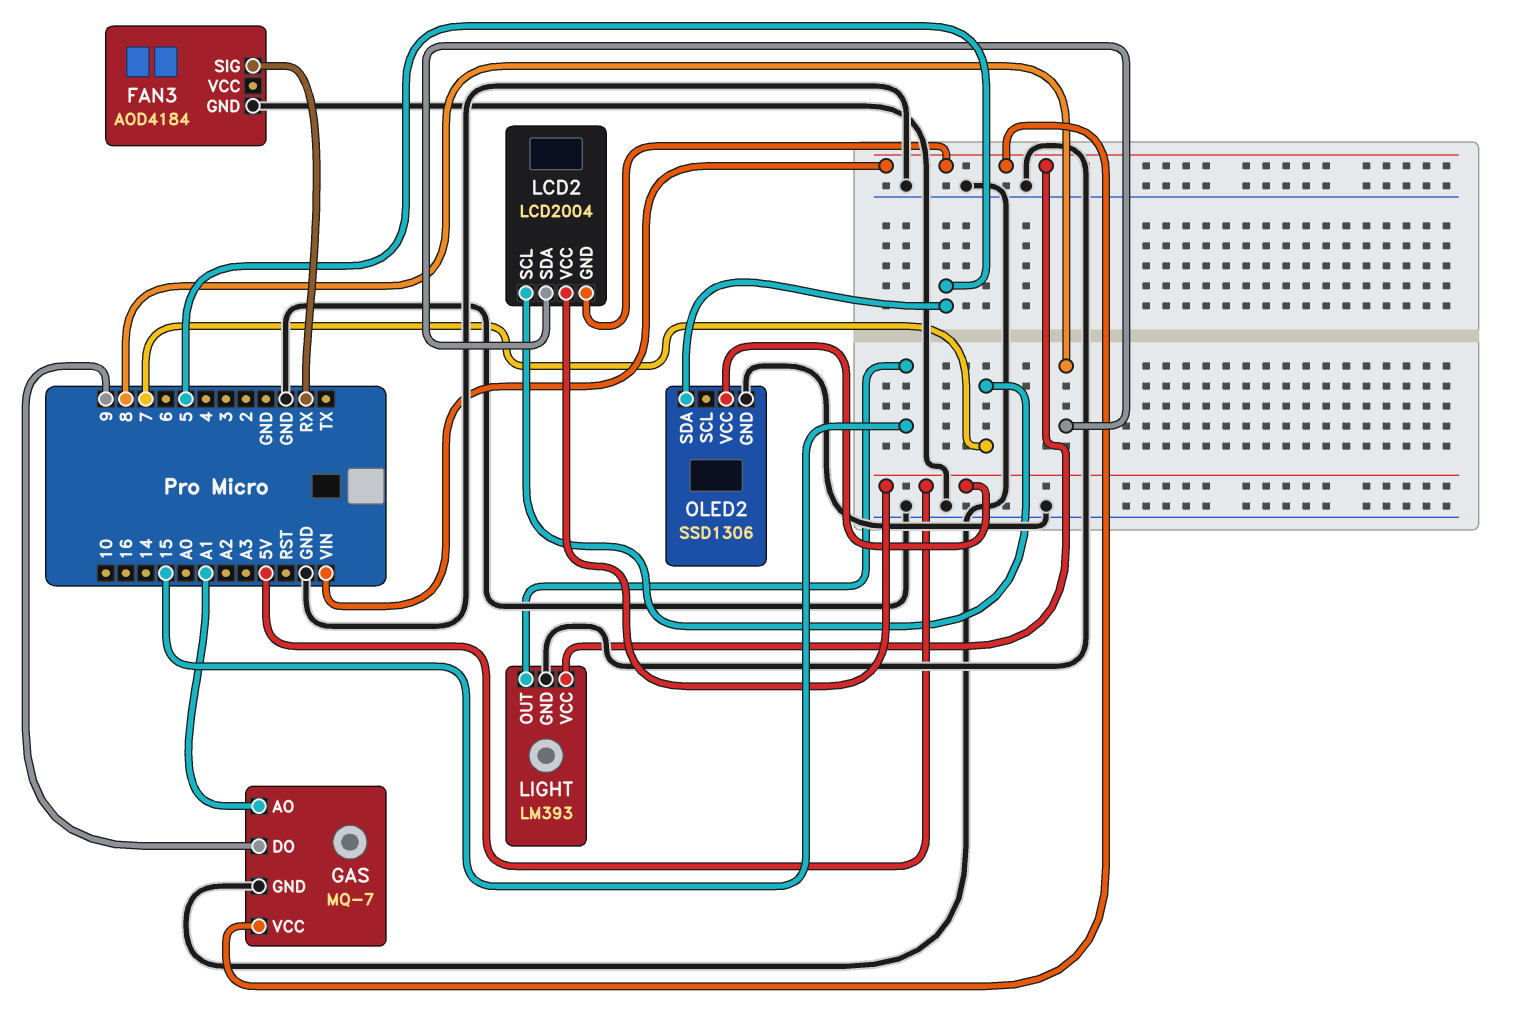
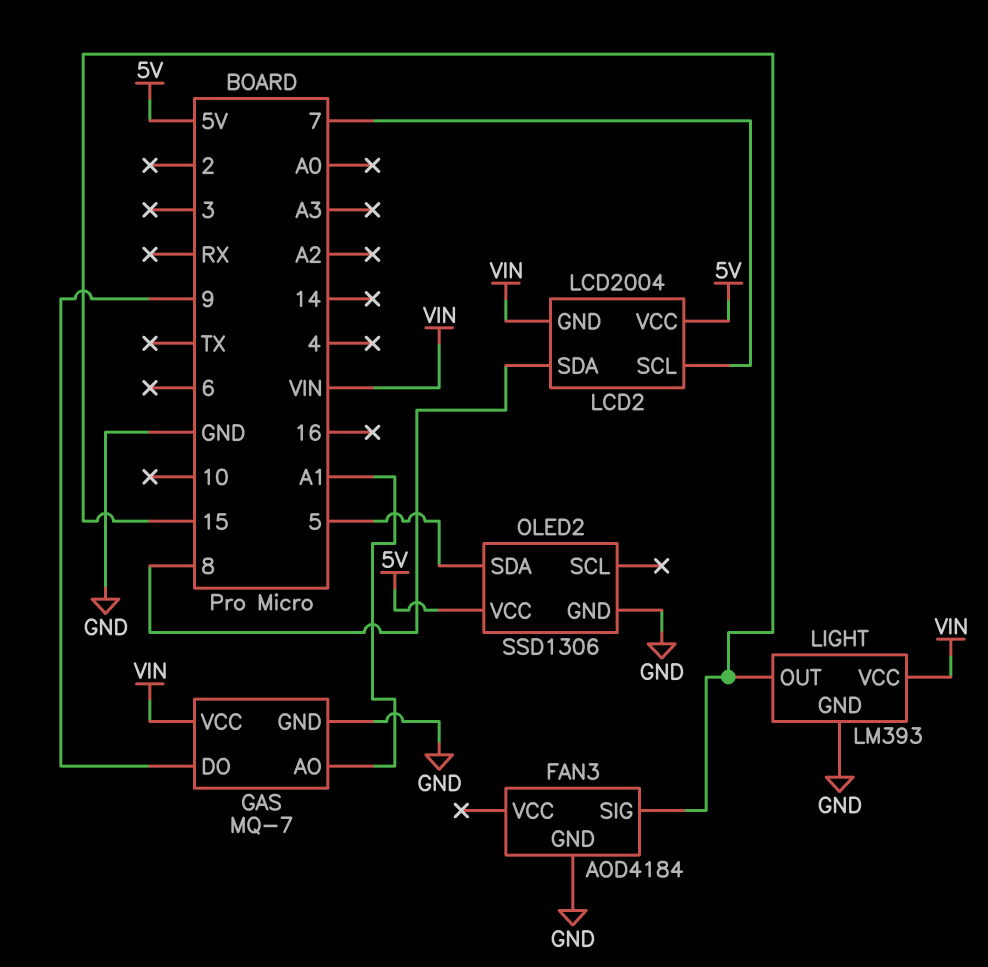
FAN3 pin SIG: RX -> 15

